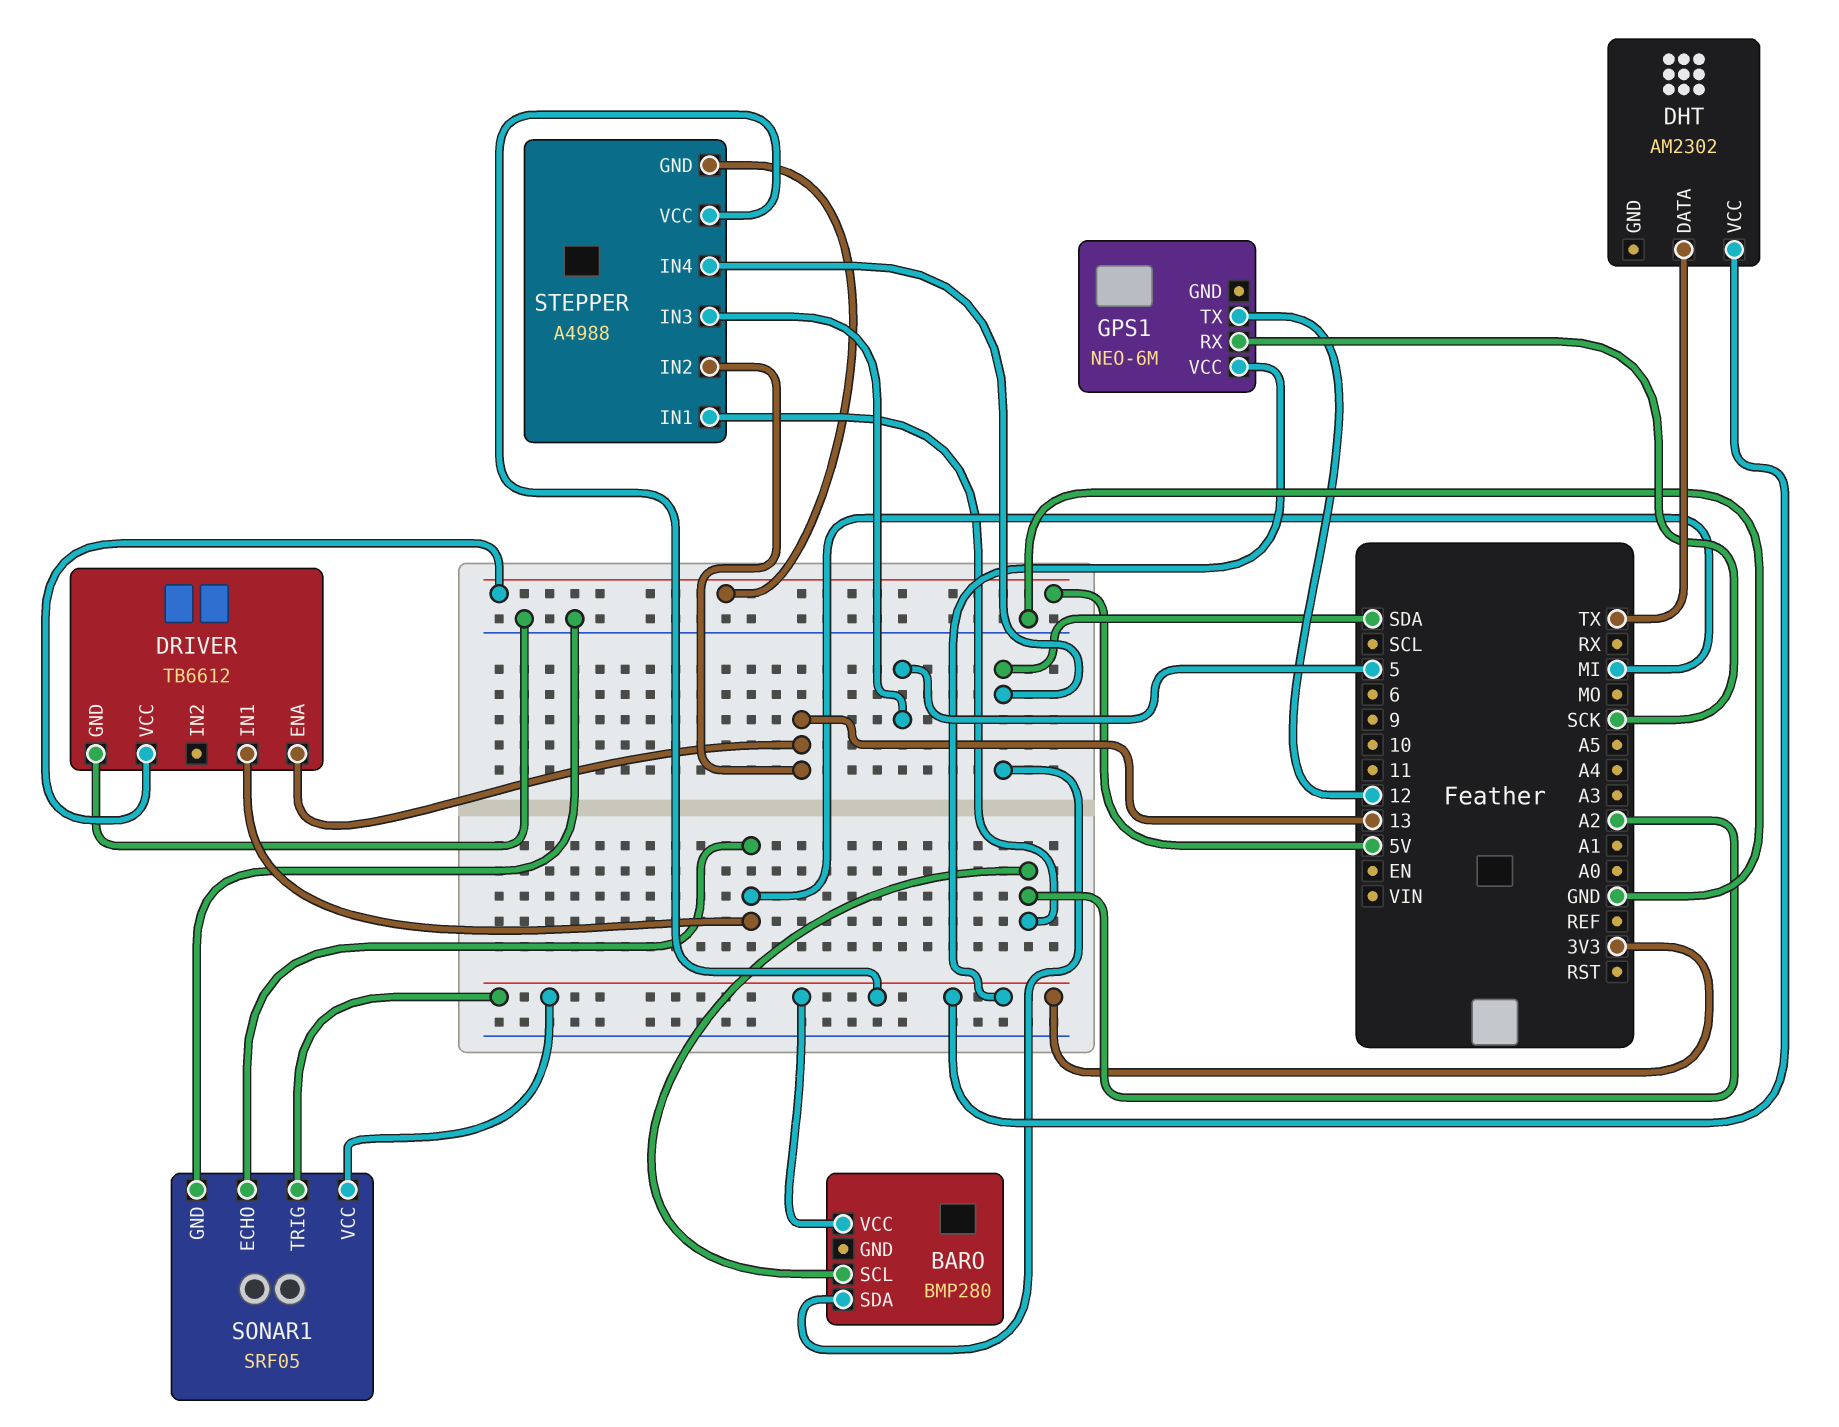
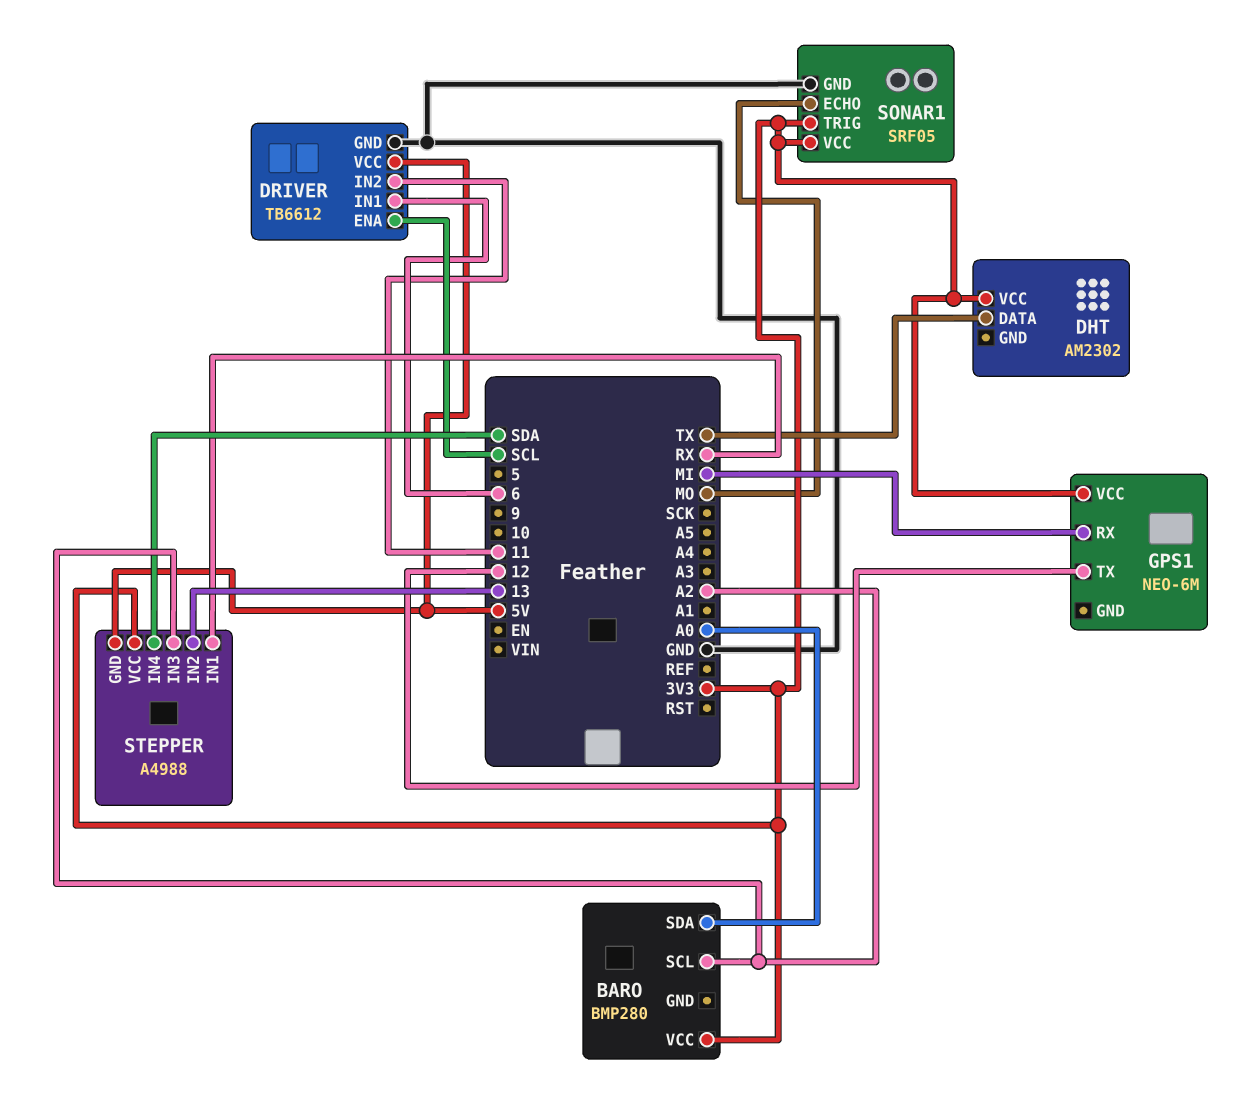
BARO pin SDA: SDA -> A0
DRIVER pin ENA: 13 -> SCL
DRIVER pin IN1: MI -> 6
DRIVER pin IN2: none -> 11
GPS1 pin RX: SCK -> MI
SONAR1 pin ECHO: MI -> MO
STEPPER pin IN1: A2 -> RX
STEPPER pin IN3: 5 -> A2

